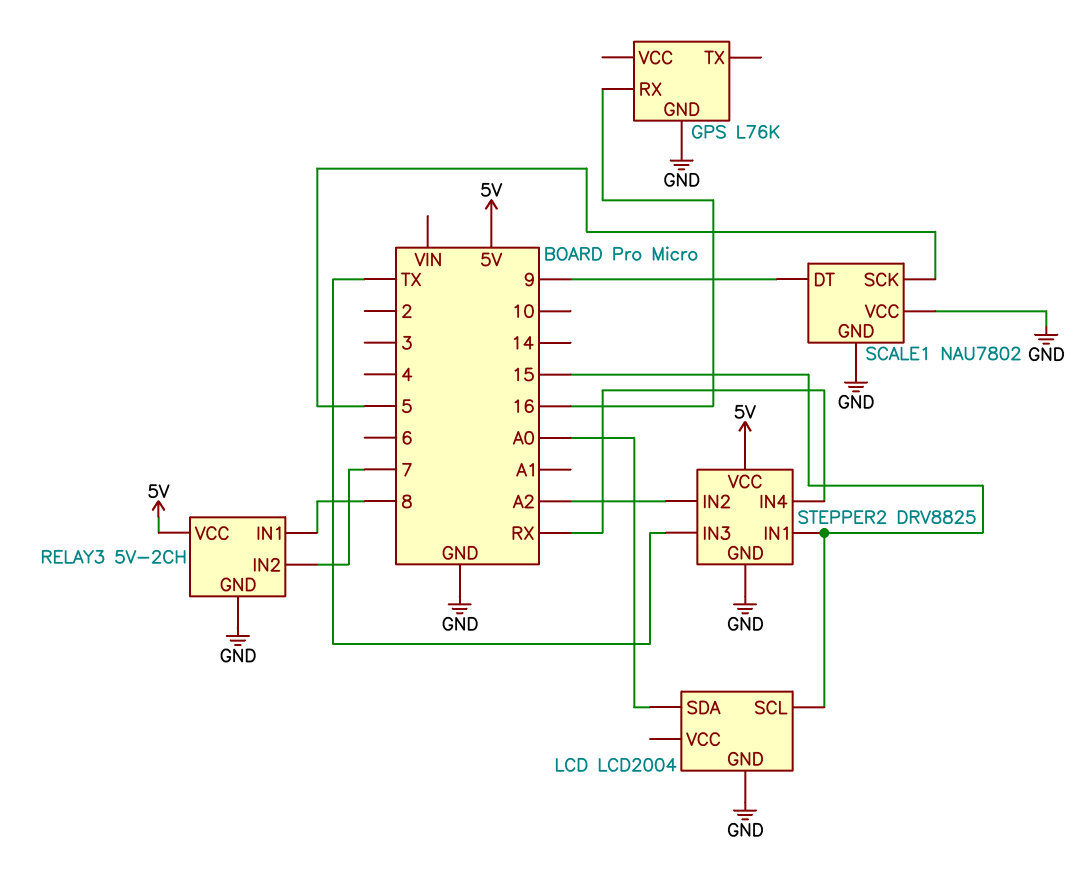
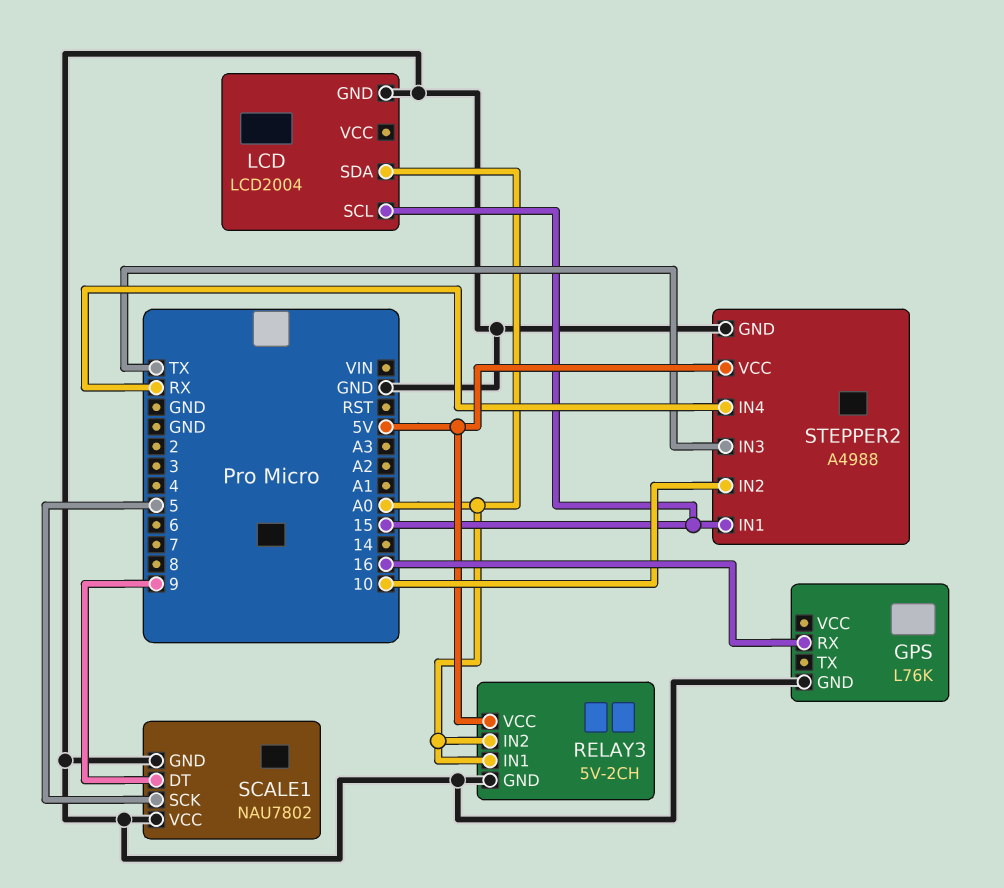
RELAY3 pin IN1: 8 -> A0
RELAY3 pin IN2: 7 -> A0
STEPPER2: DRV8825 -> A4988
STEPPER2 pin IN2: A2 -> 10

